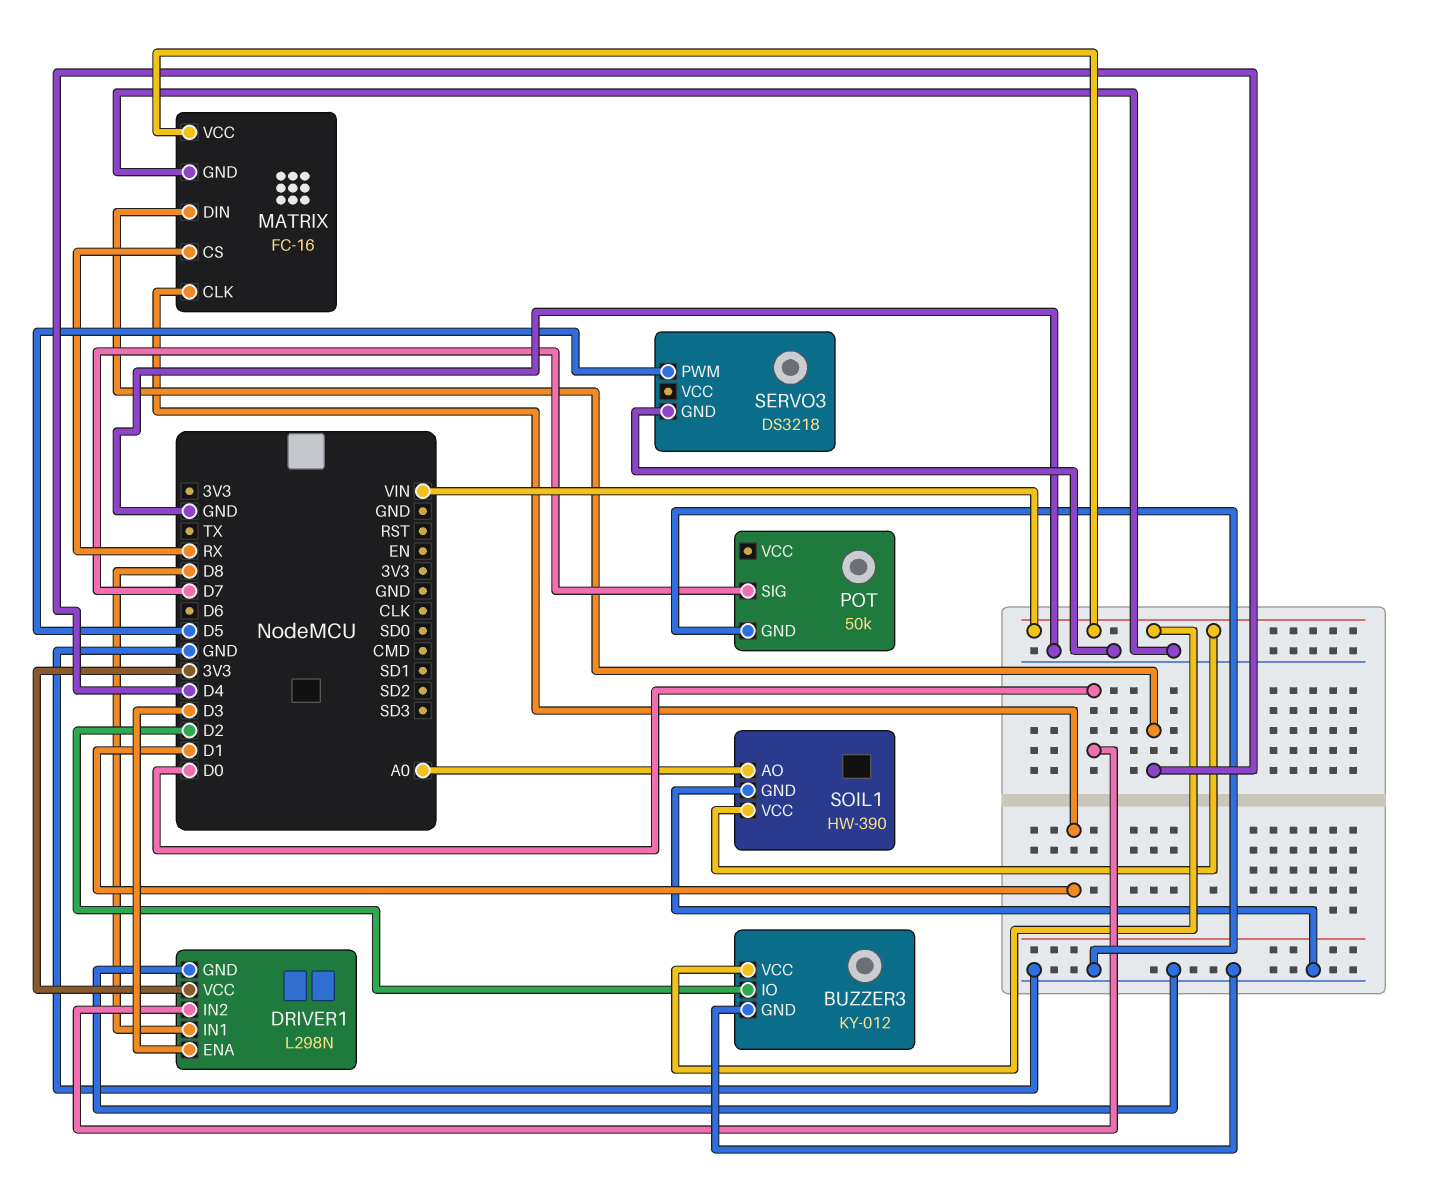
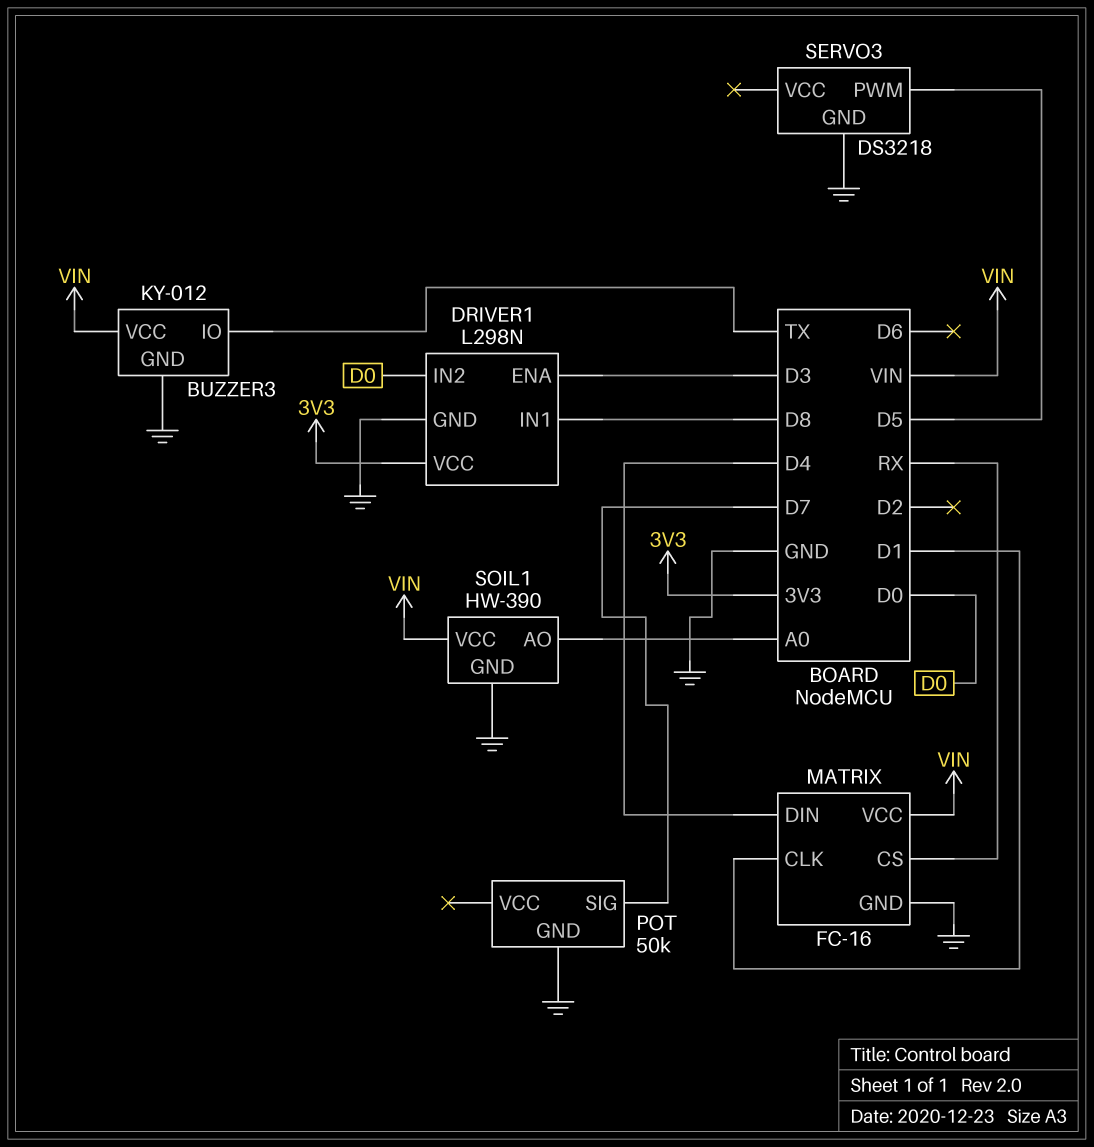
BUZZER3 pin IO: D2 -> TX

